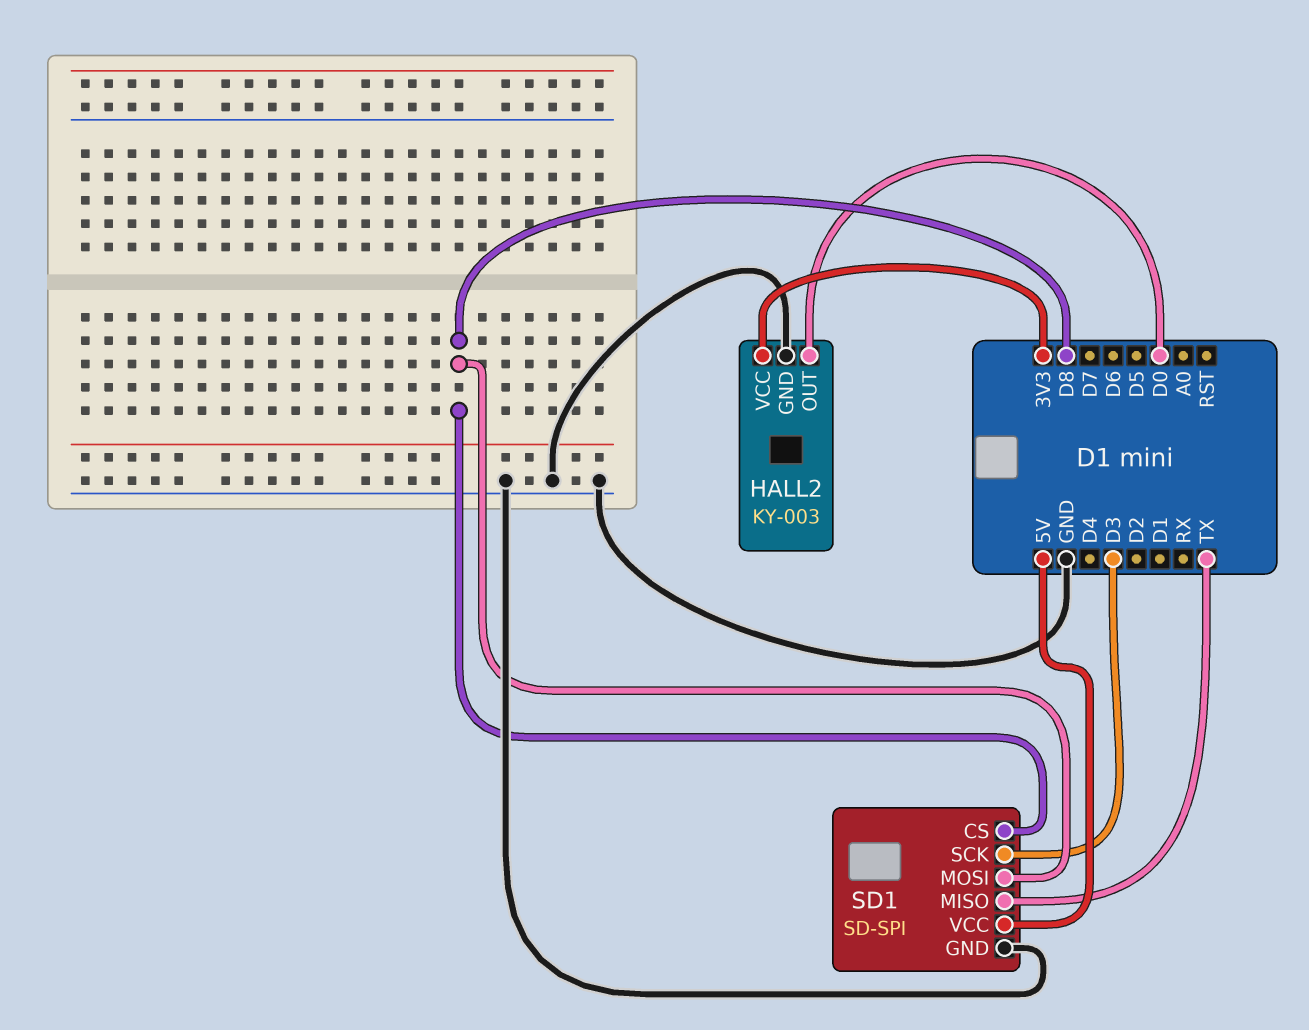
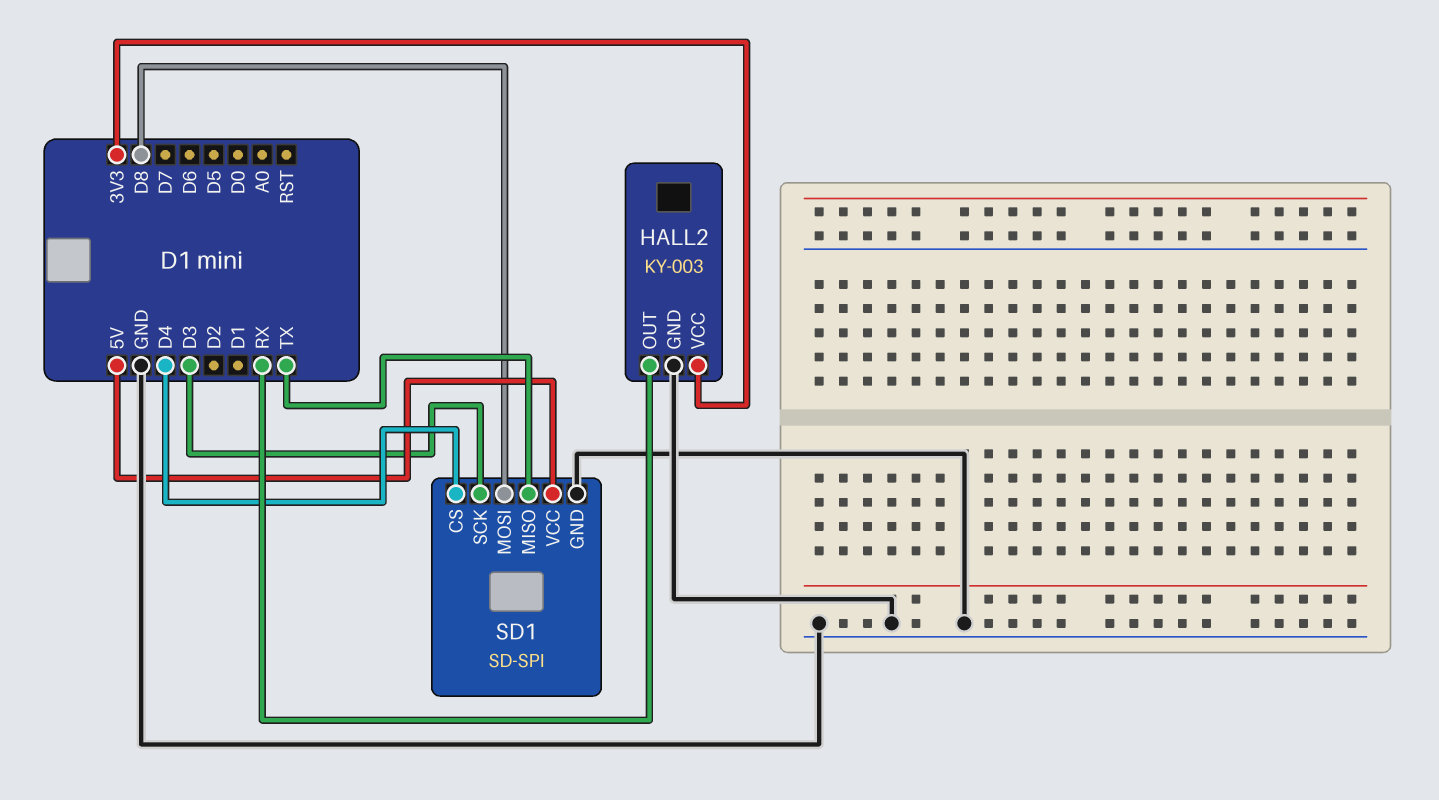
HALL2 pin OUT: D0 -> RX
SD1 pin CS: D8 -> D4

